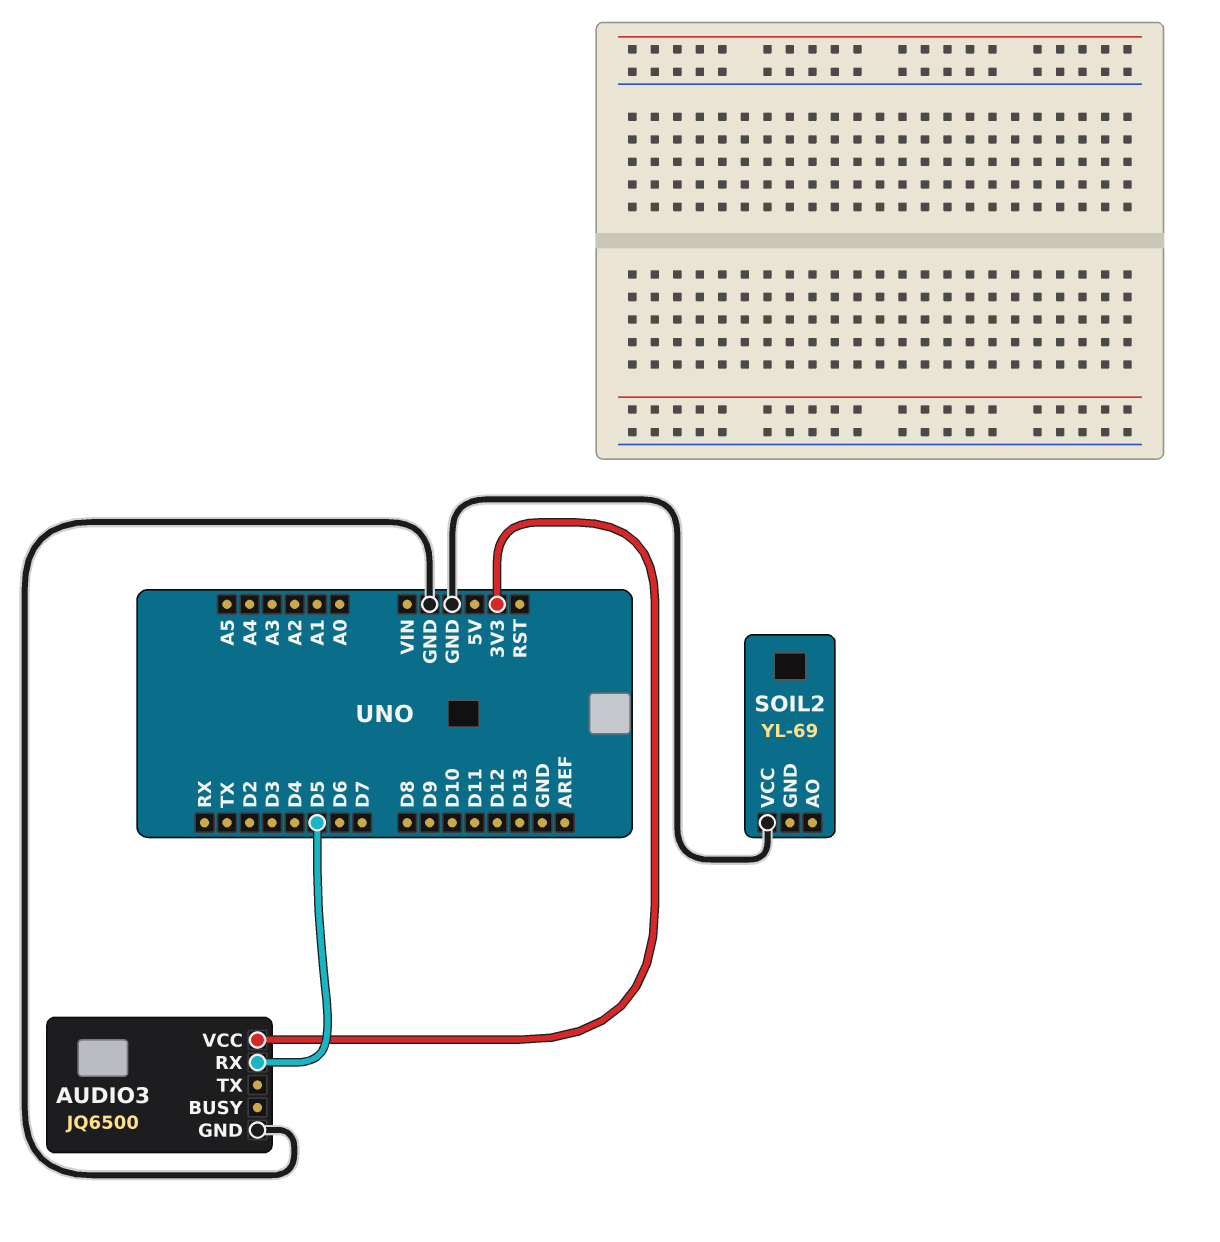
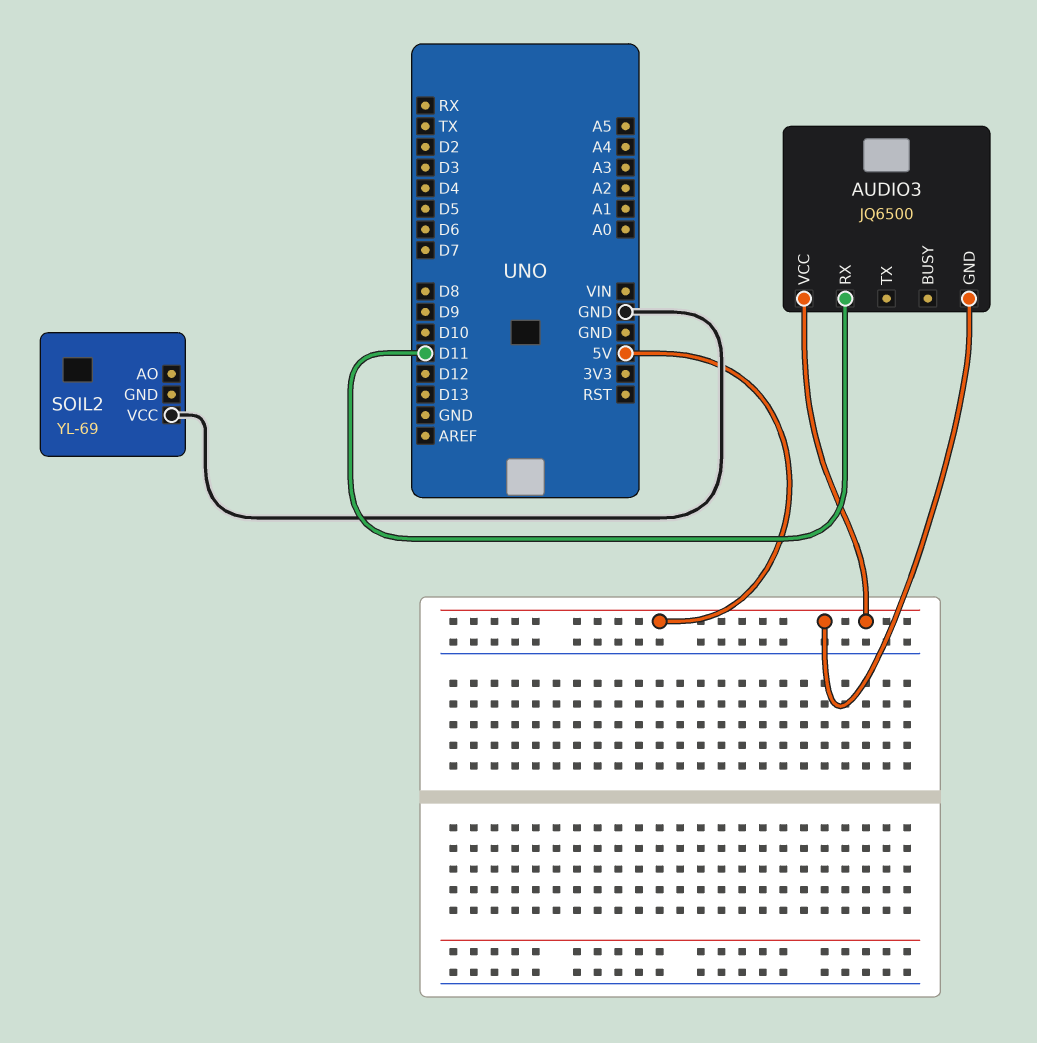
AUDIO3 pin GND: GND -> 5V
AUDIO3 pin RX: D5 -> D11
AUDIO3 pin VCC: 3V3 -> 5V

